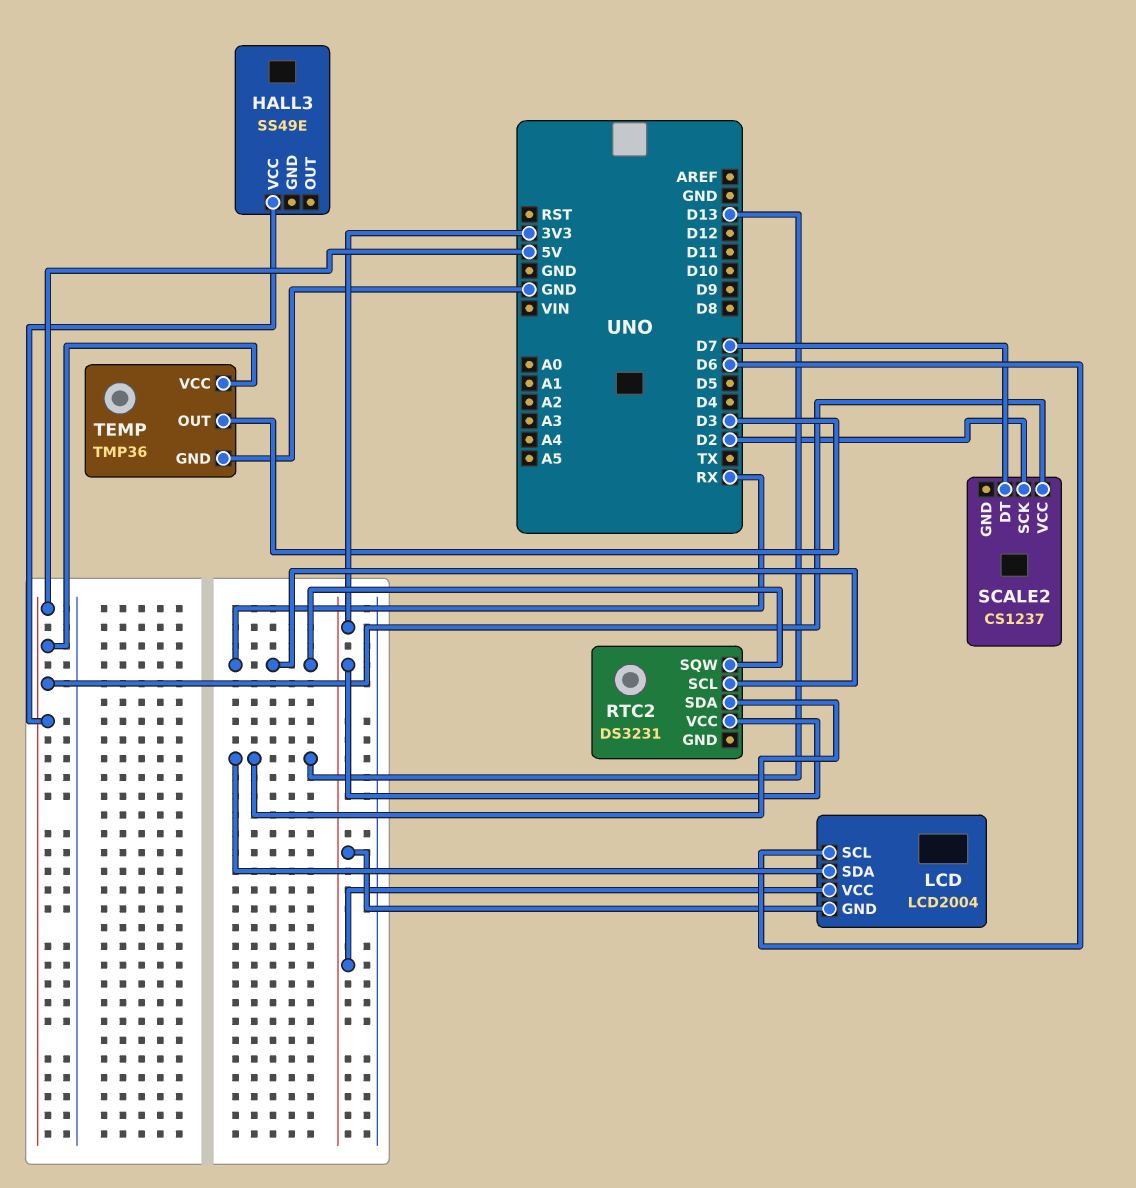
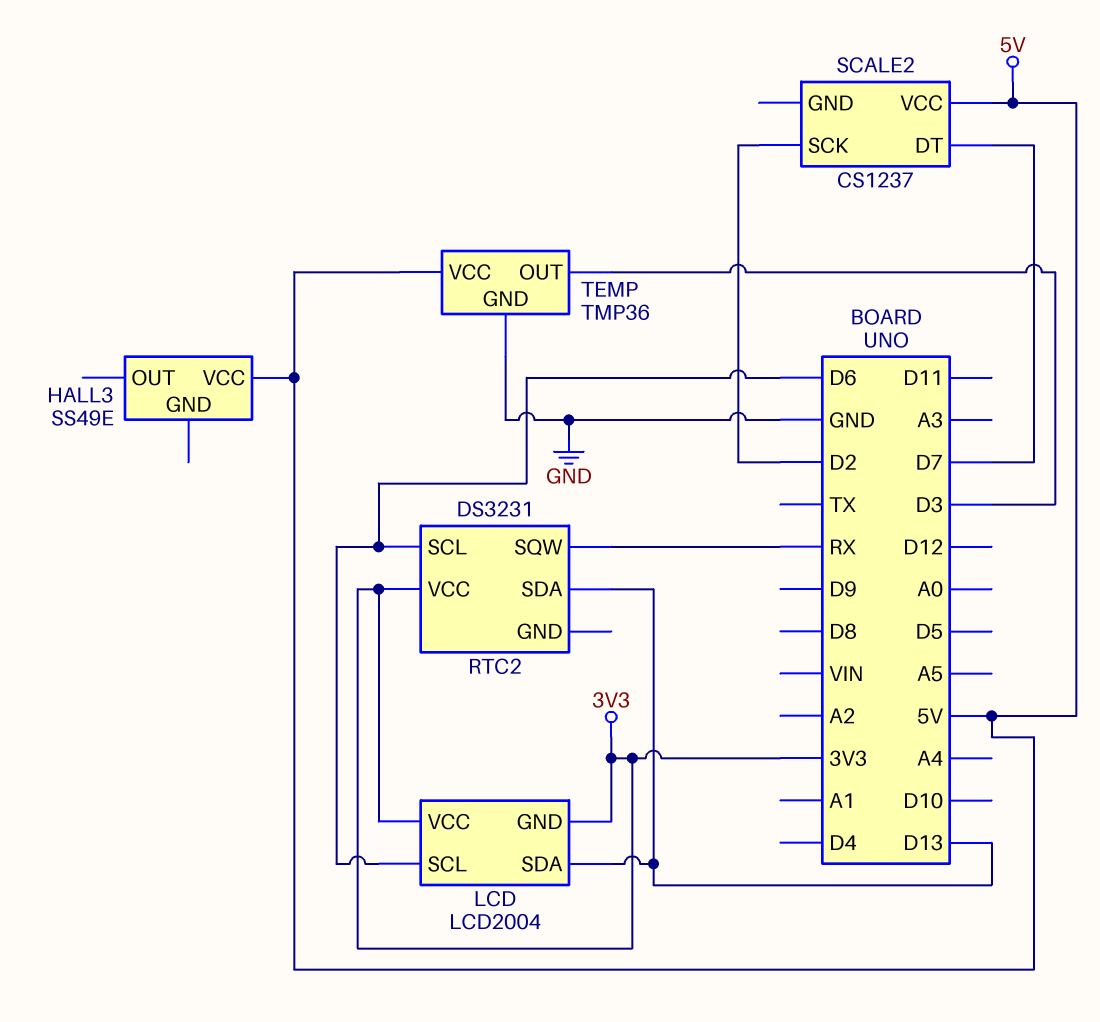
RTC2 pin SCL: RX -> D6

